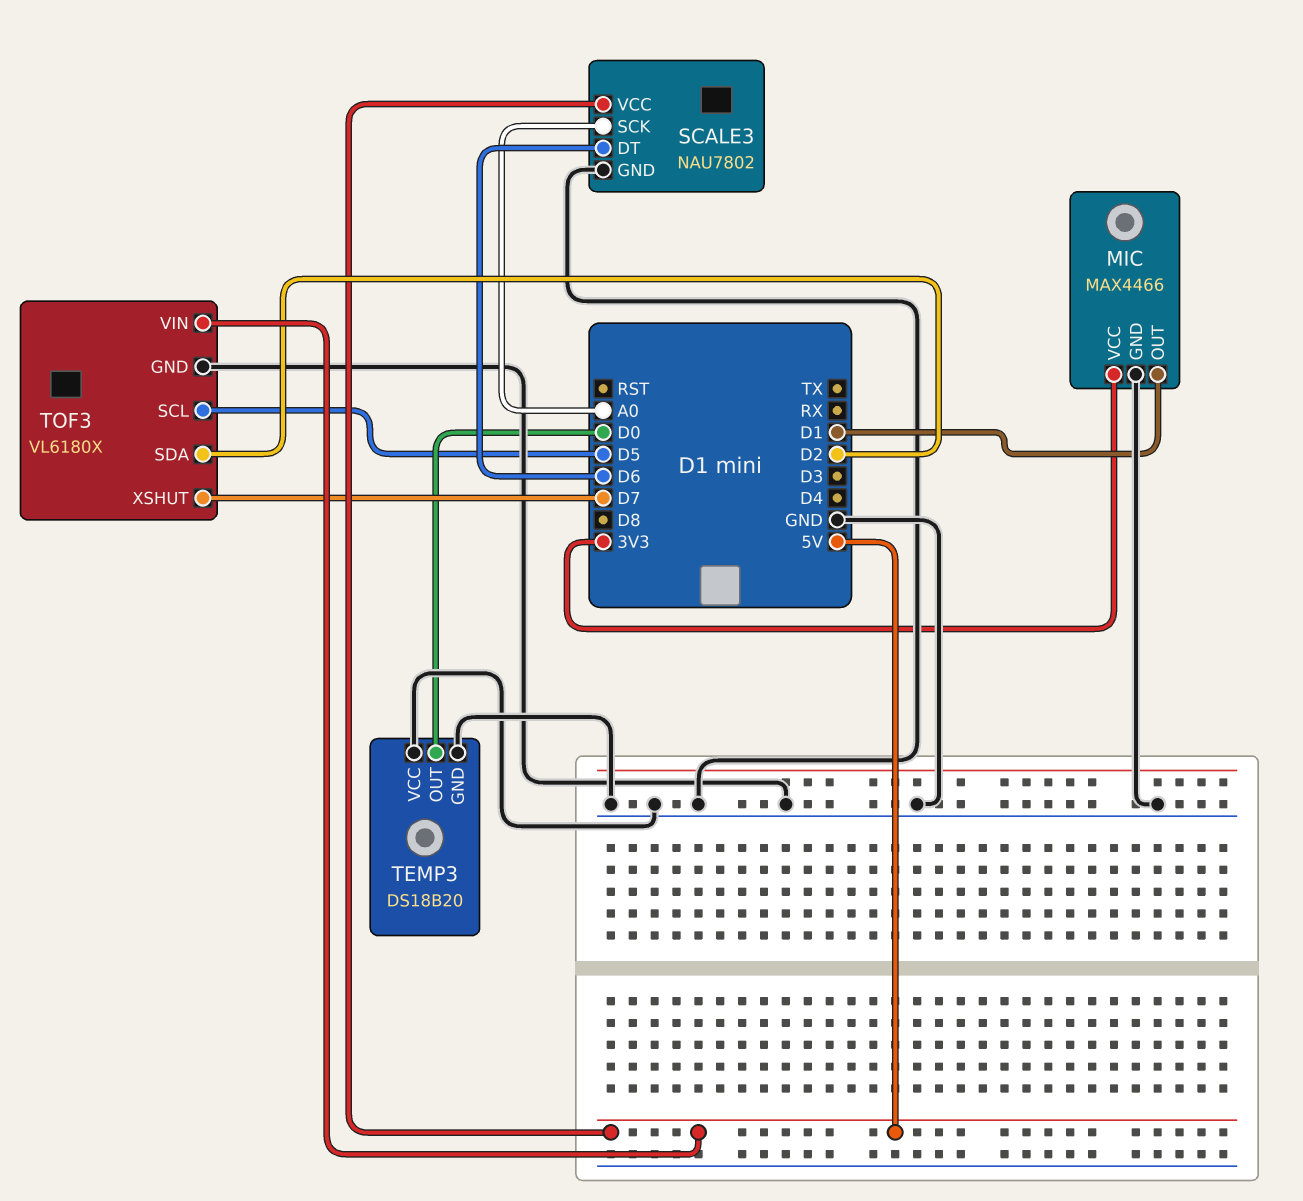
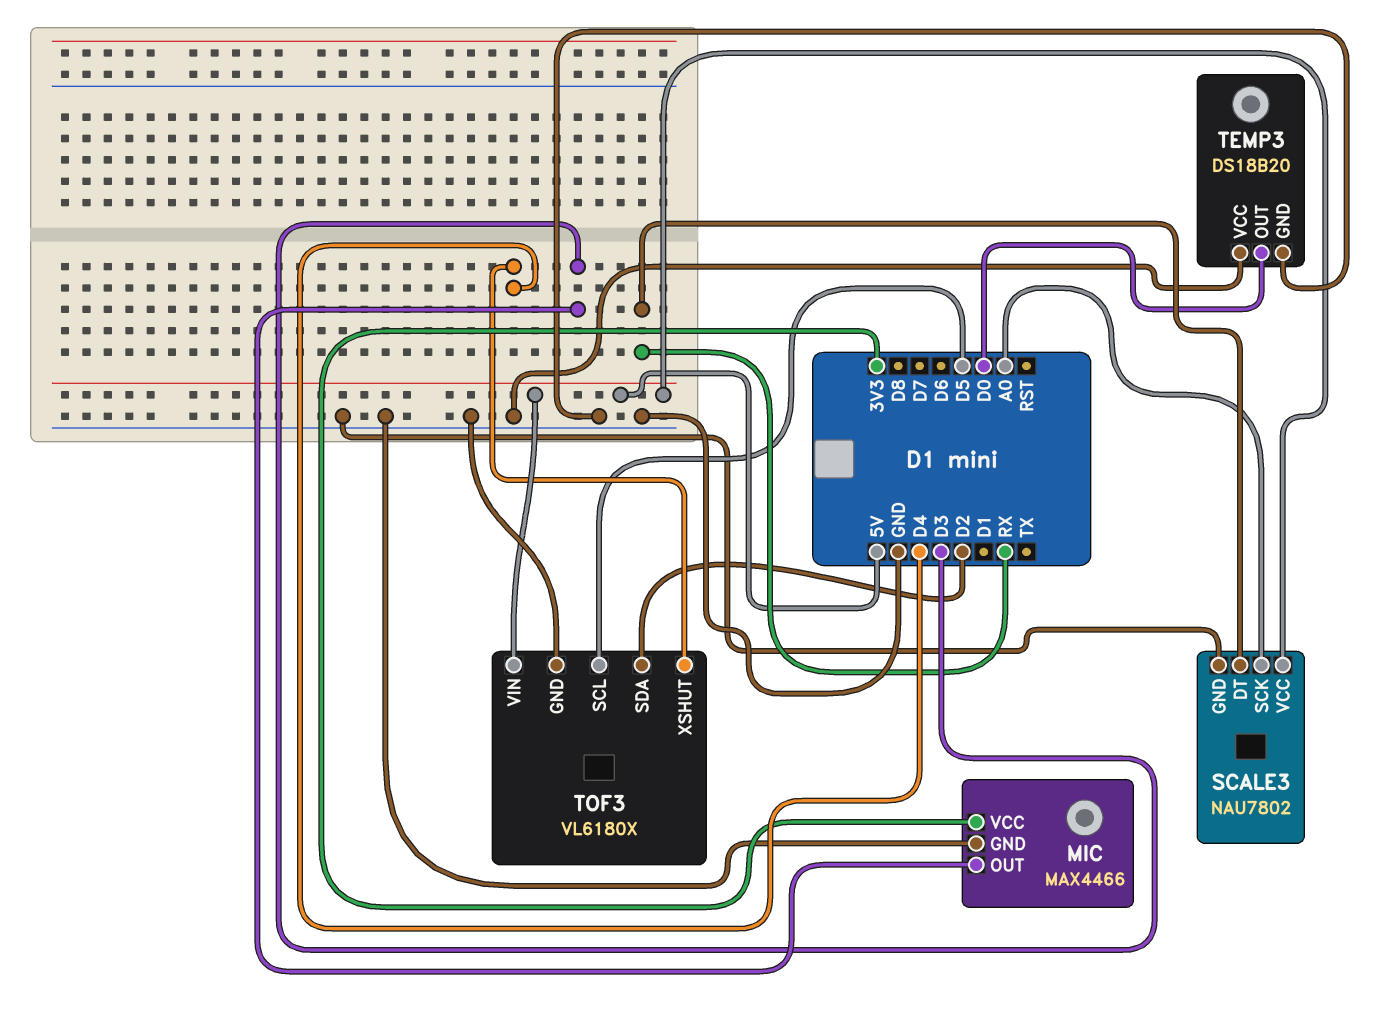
MIC pin OUT: D1 -> D3
SCALE3 pin DT: D6 -> RX
TOF3 pin XSHUT: D7 -> D4

